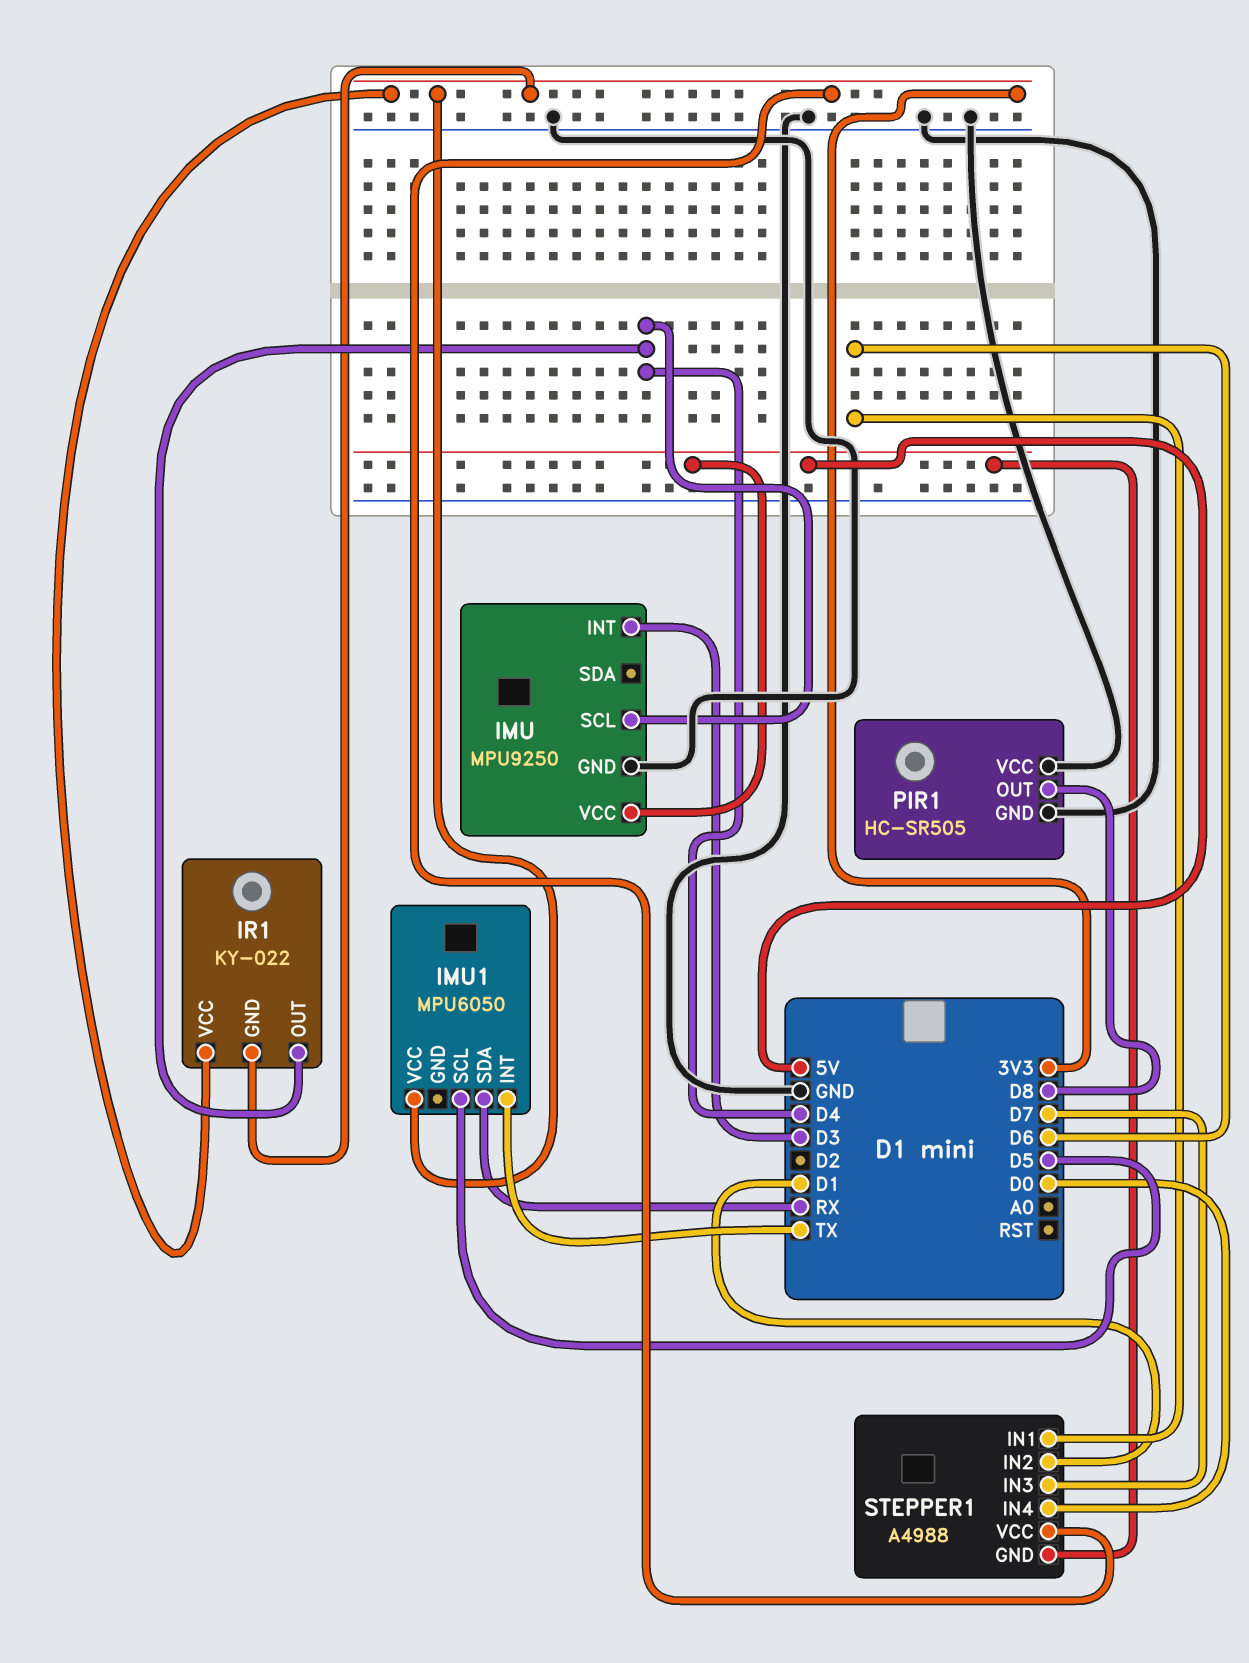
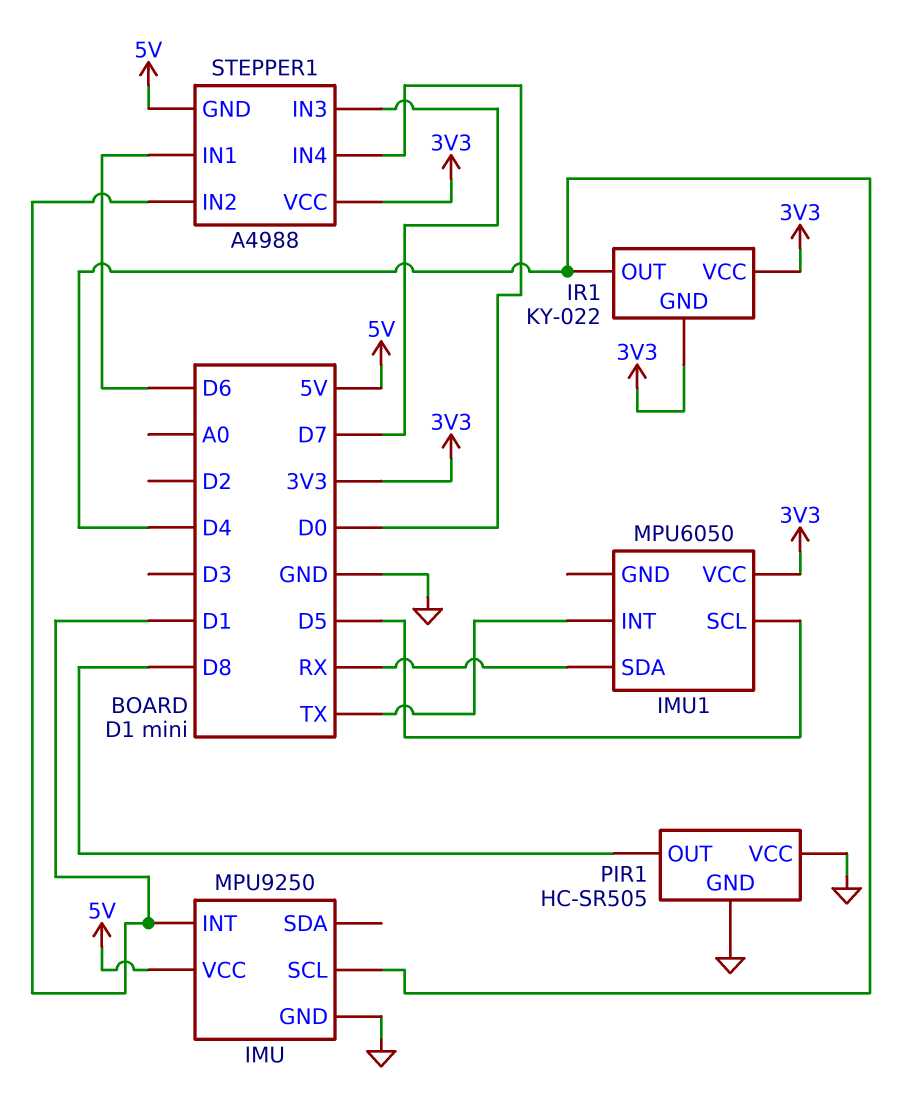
IMU pin INT: D3 -> D1

